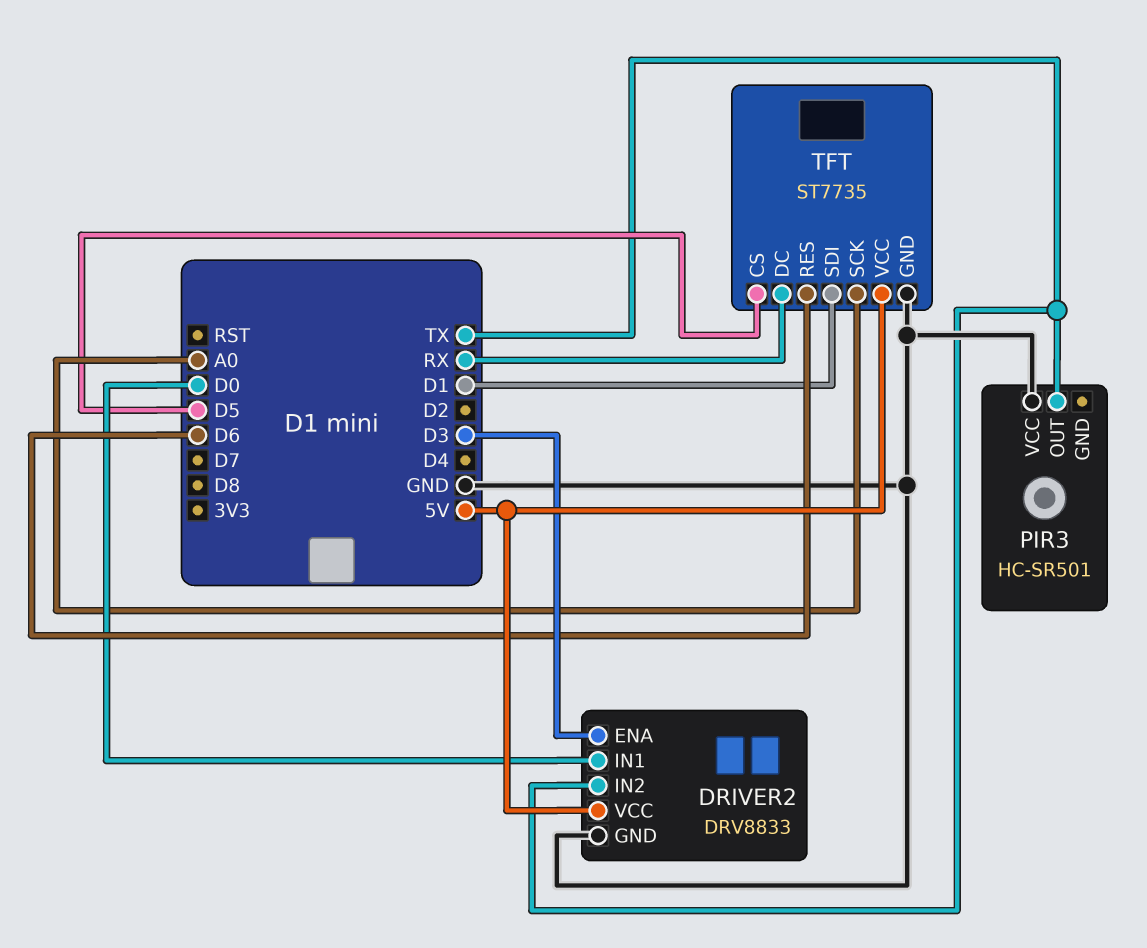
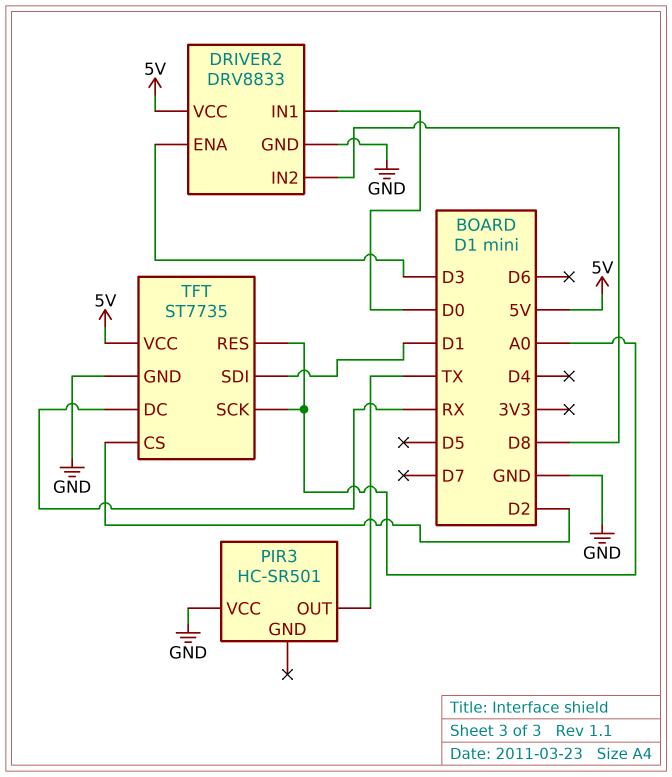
DRIVER2 pin IN2: TX -> D8
TFT pin CS: D5 -> D2
TFT pin RES: D6 -> A0

